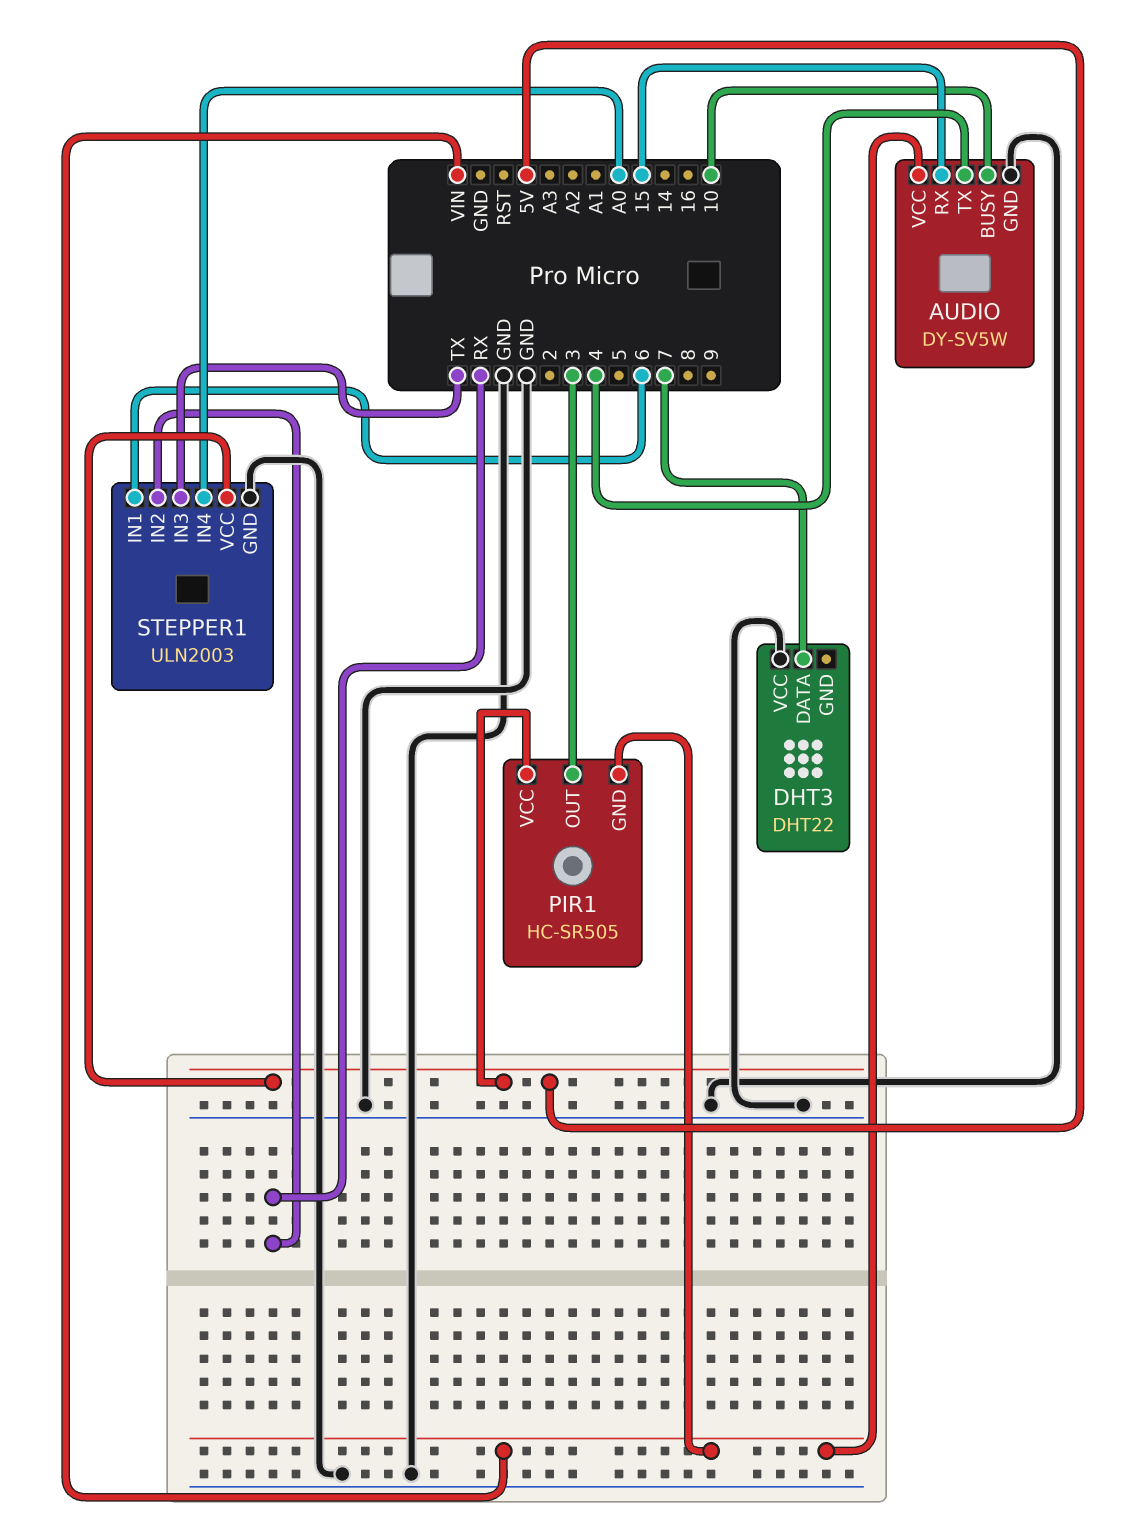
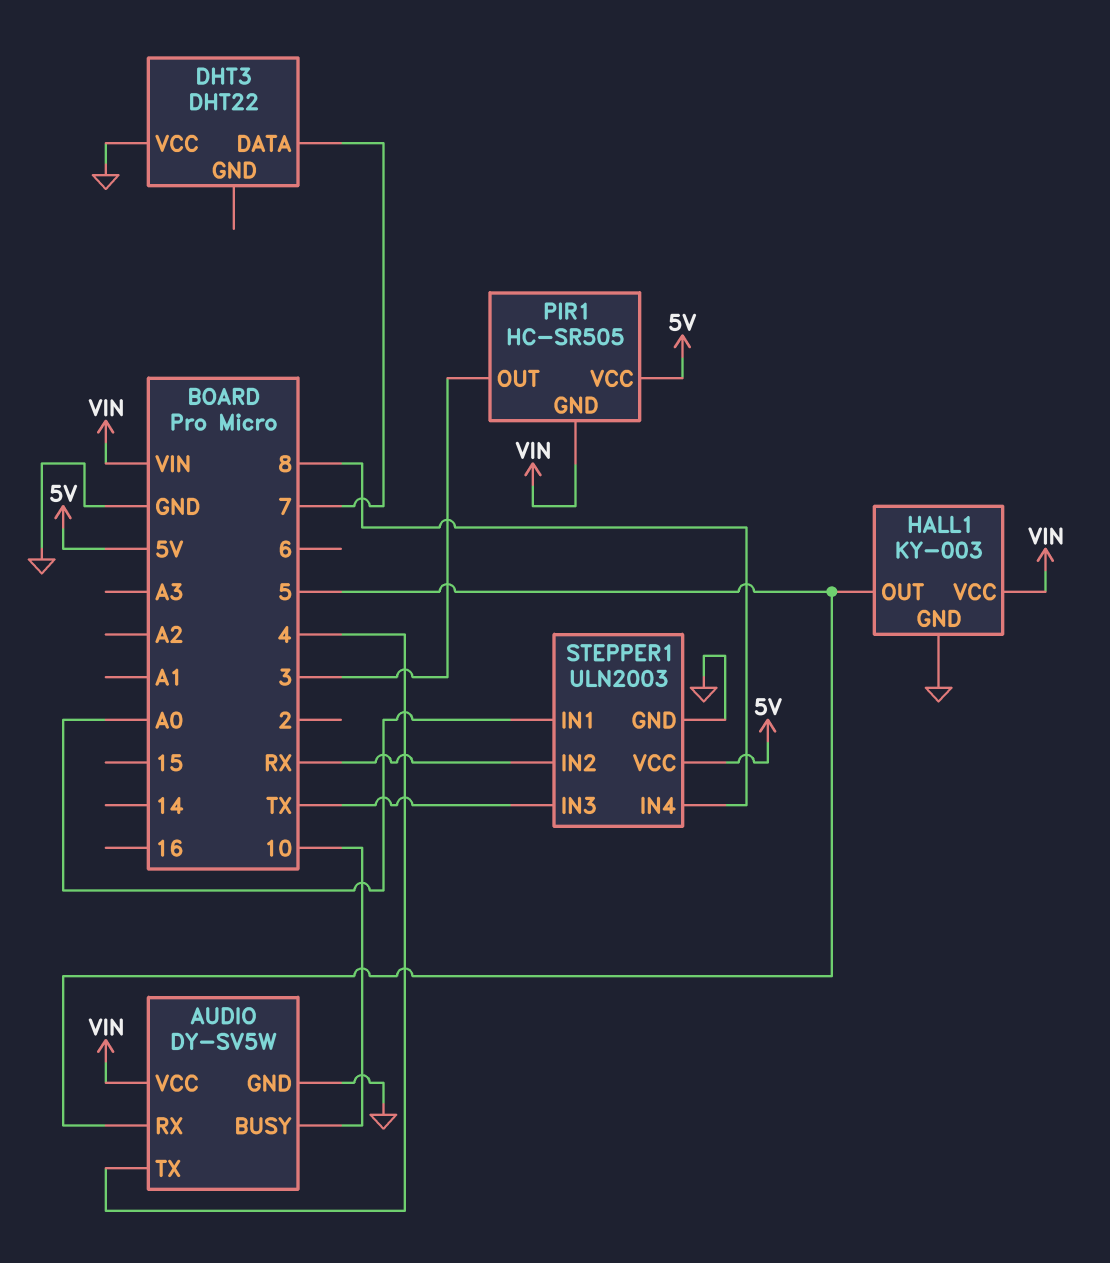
AUDIO pin RX: 15 -> 5
HALL1: none -> KY-003
HALL1 pin GND: none -> GND
HALL1 pin OUT: none -> 5
HALL1 pin VCC: none -> VIN
STEPPER1 pin IN1: 6 -> A0
STEPPER1 pin IN4: A0 -> 8

